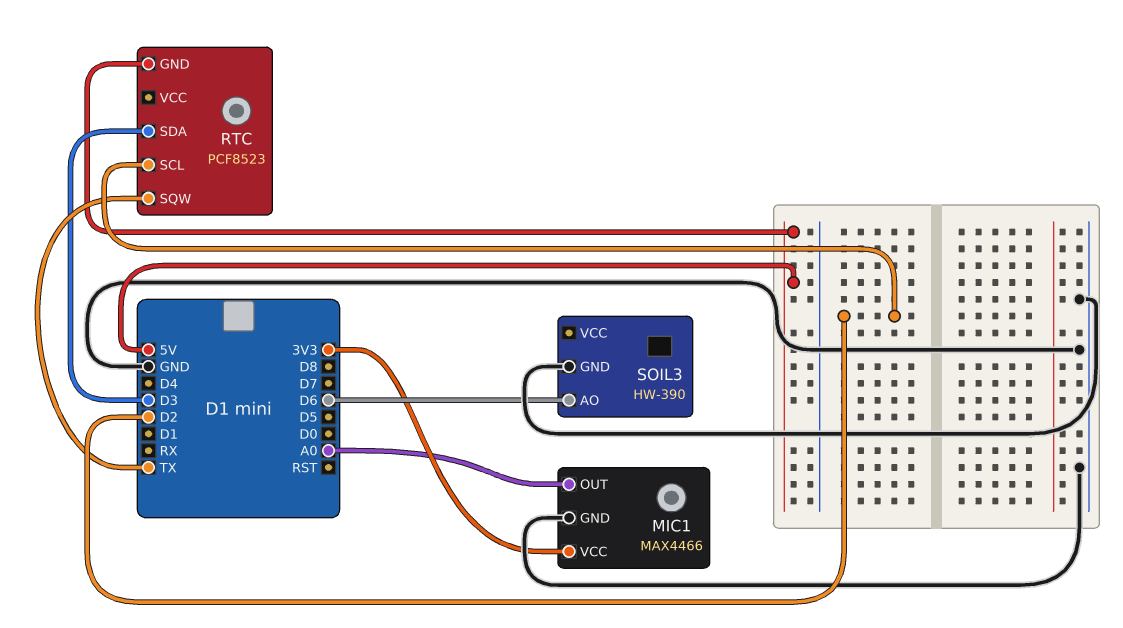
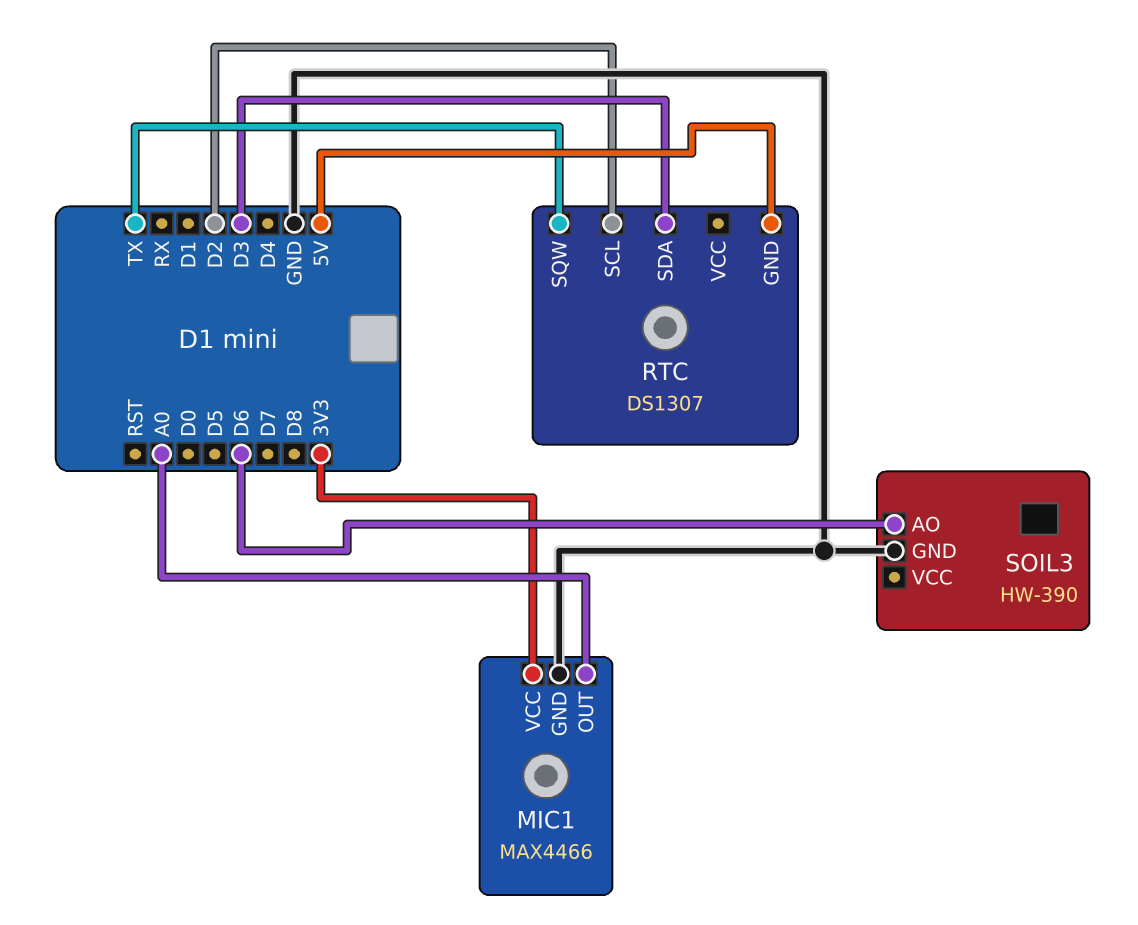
RTC: PCF8523 -> DS1307

